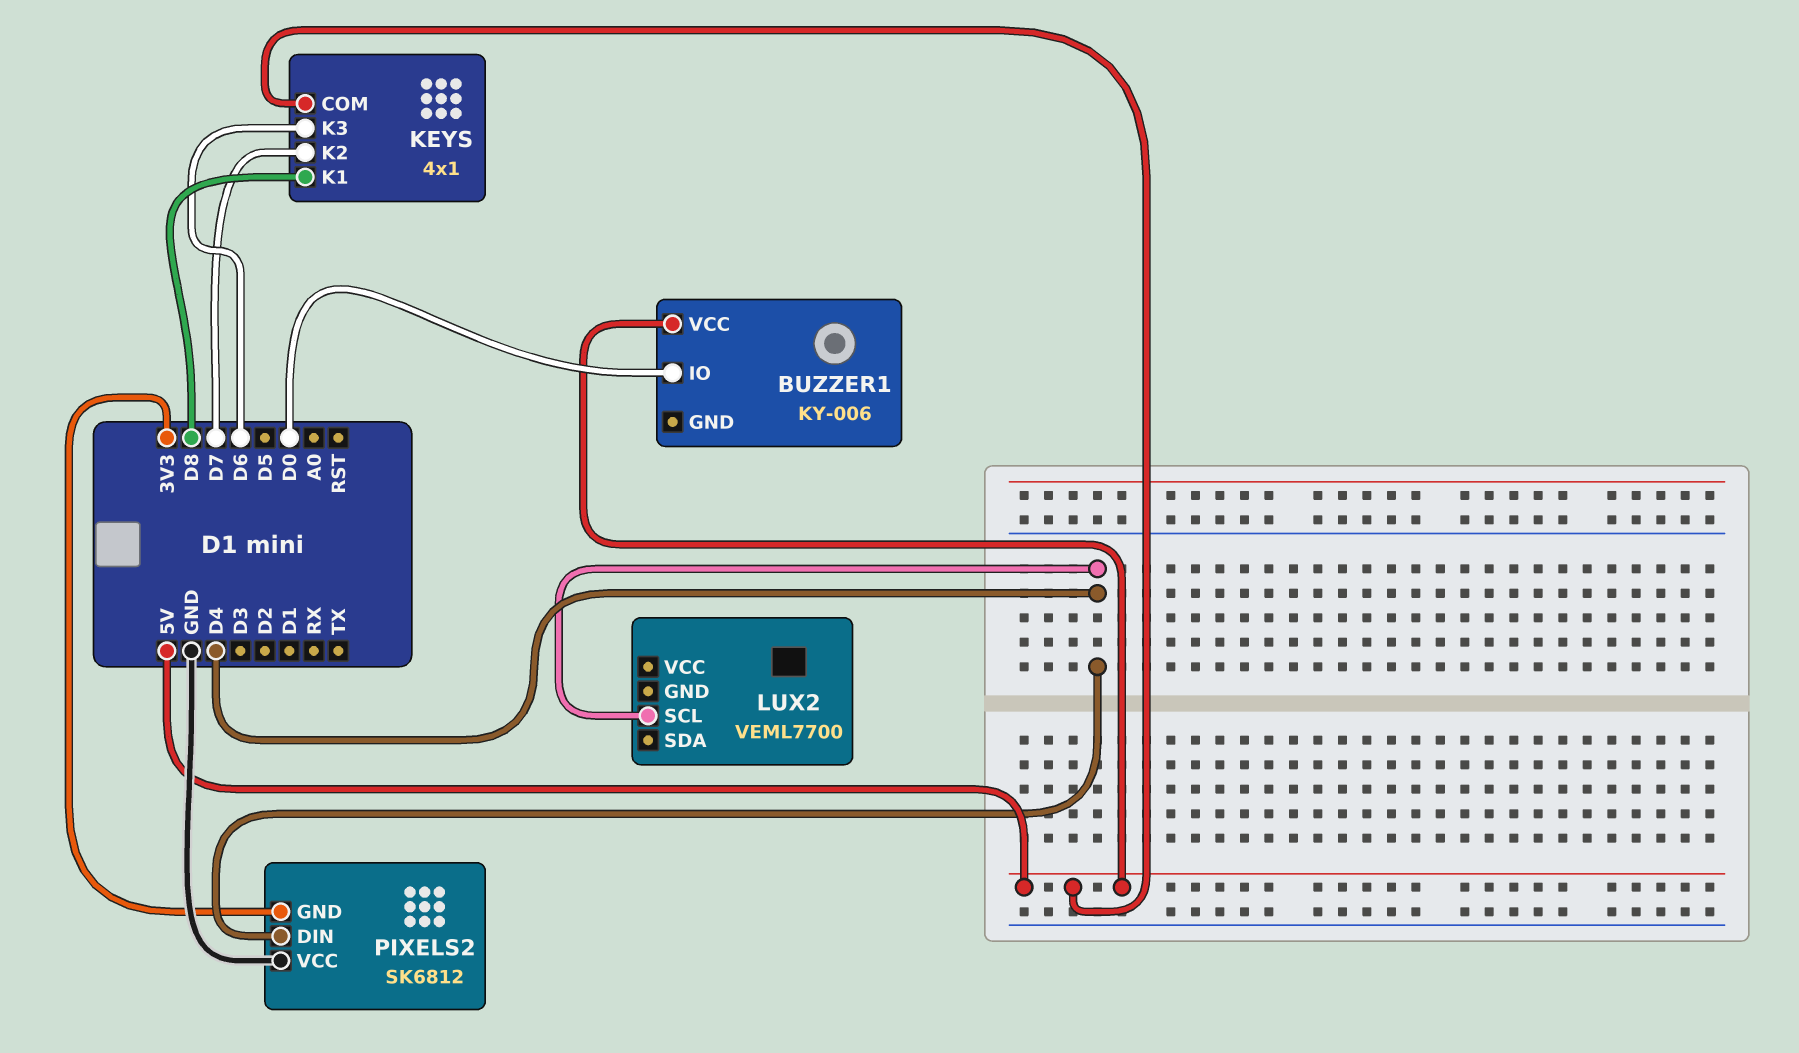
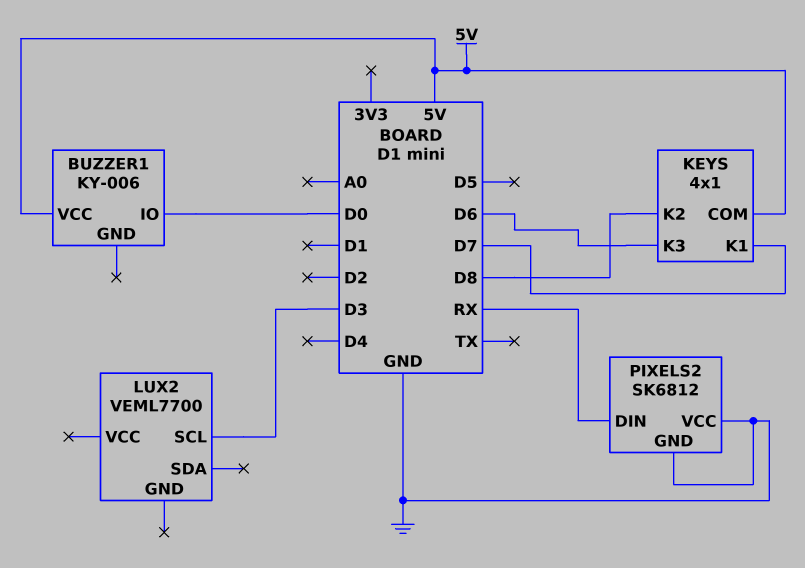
KEYS pin K1: D8 -> D7
KEYS pin K2: D7 -> D8
LUX2 pin SCL: D4 -> D3
PIXELS2 pin DIN: D4 -> RX
PIXELS2 pin GND: 3V3 -> GND

